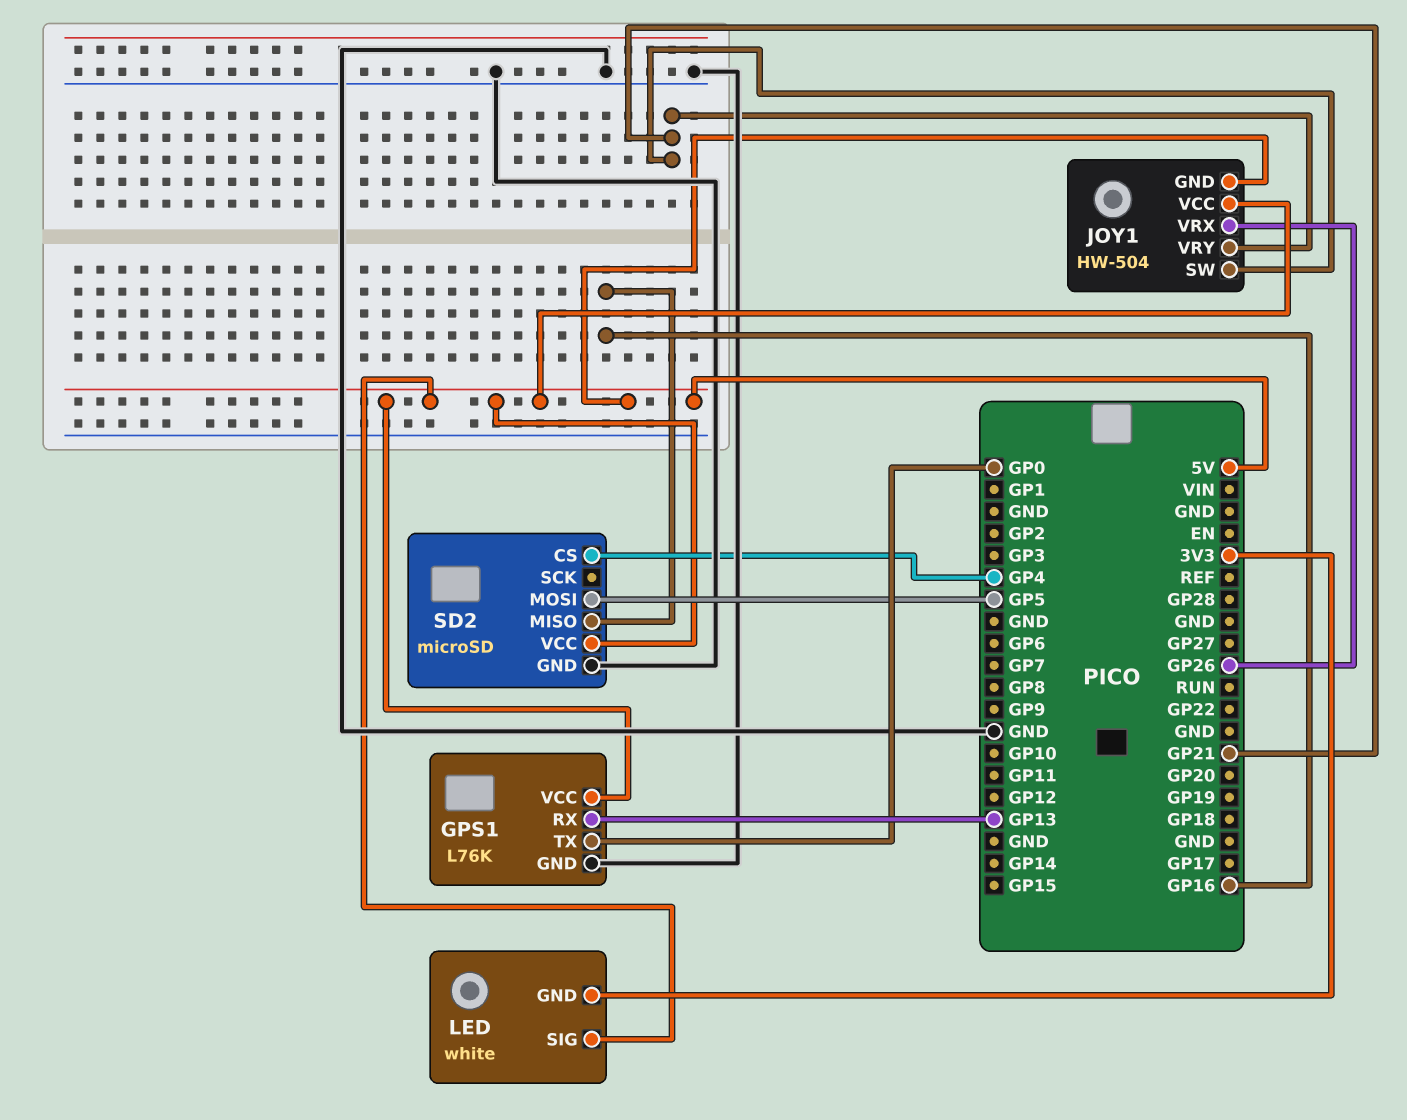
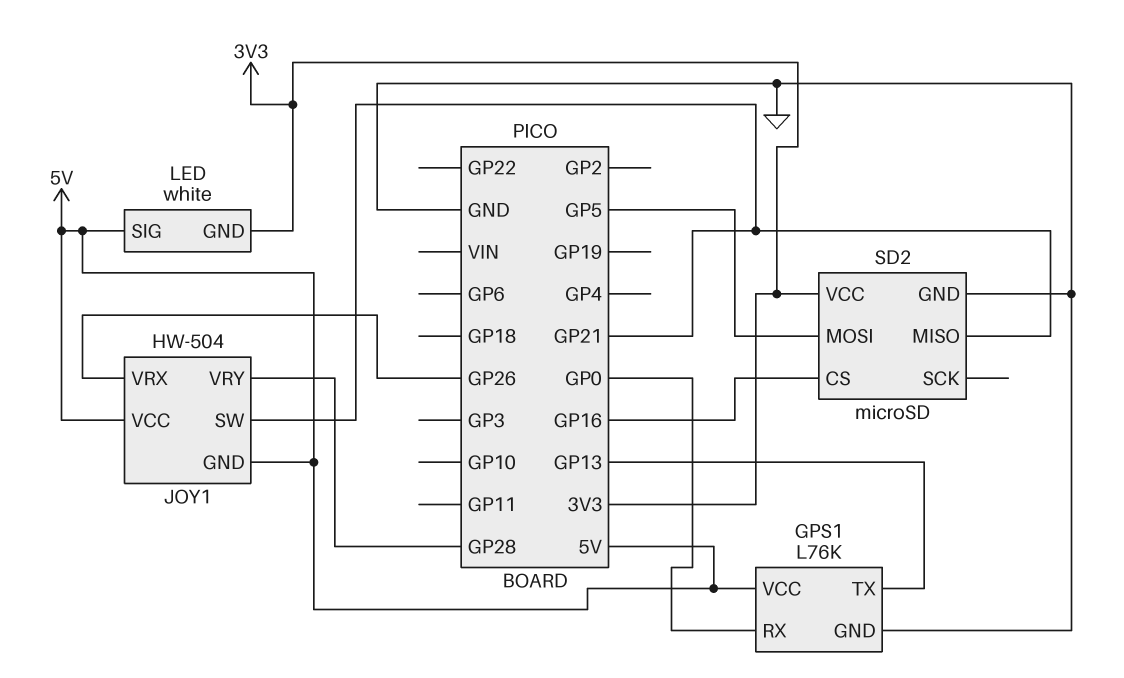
GPS1 pin RX: GP13 -> GP0
GPS1 pin TX: GP0 -> GP13
JOY1 pin VRY: GP21 -> GP28
SD2 pin CS: GP4 -> GP16
SD2 pin MISO: GP16 -> GP21
SD2 pin VCC: 5V -> 3V3

